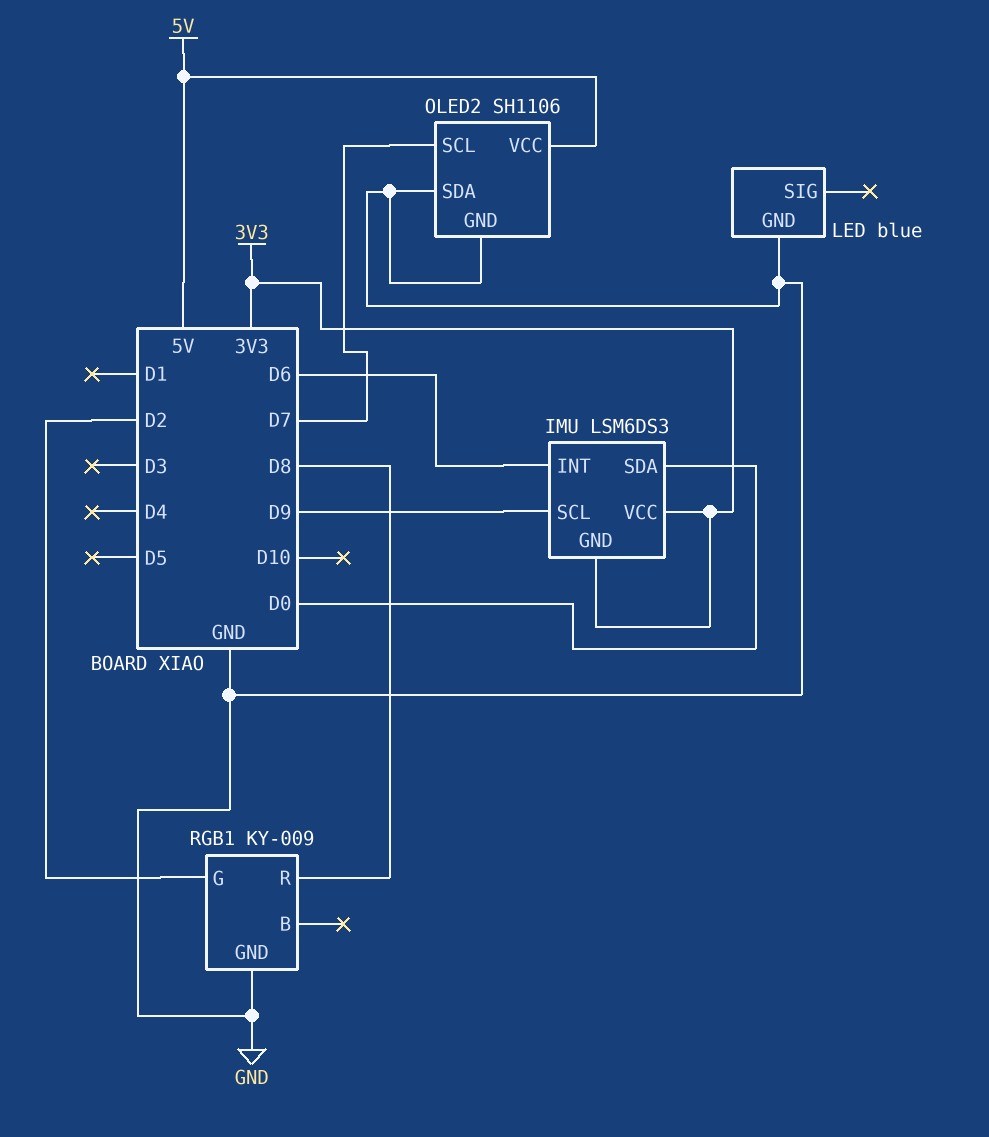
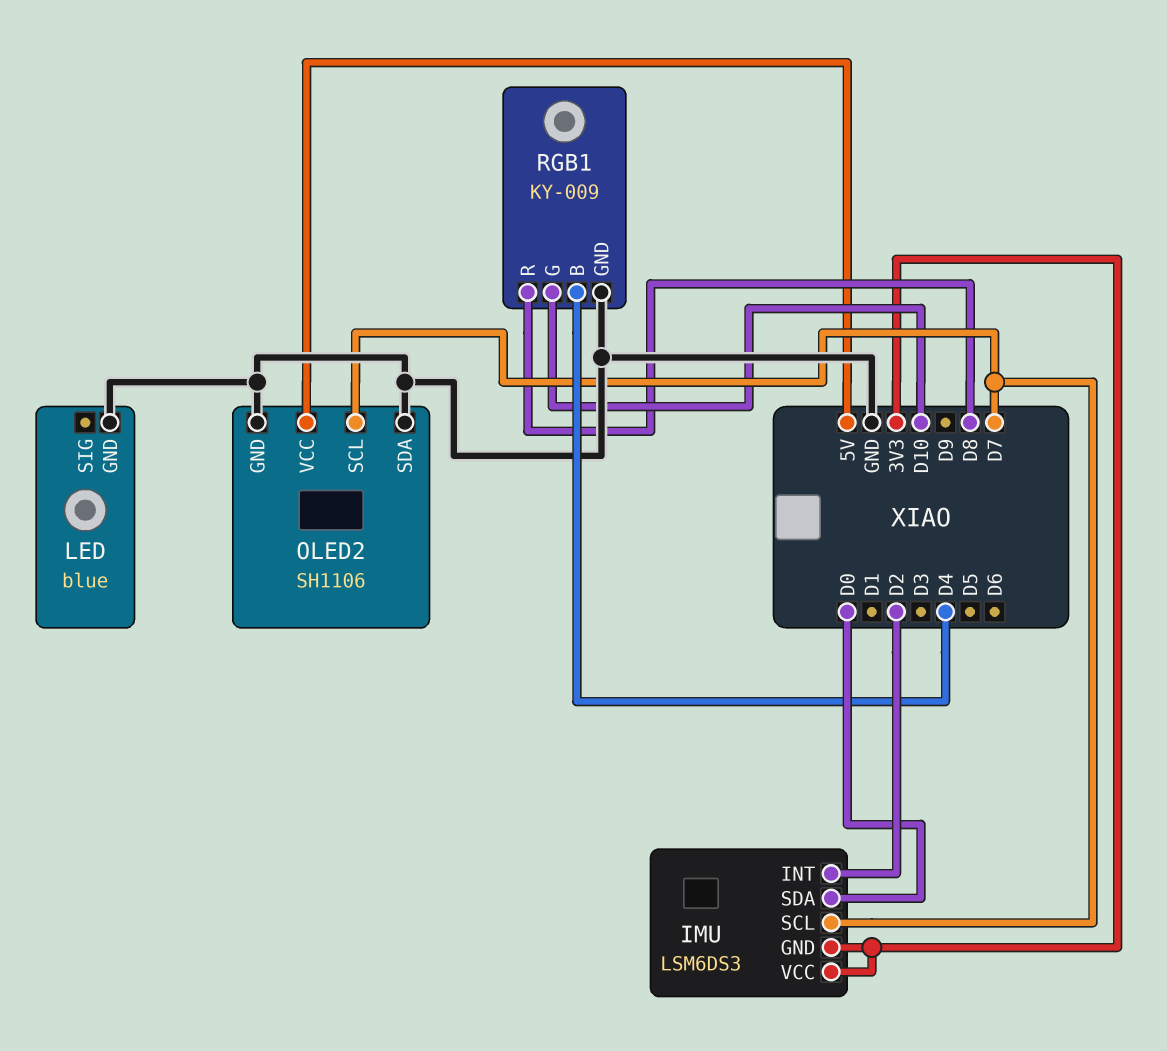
IMU pin INT: D6 -> D2
IMU pin SCL: D9 -> D7
RGB1 pin B: none -> D4
RGB1 pin G: D2 -> D10

